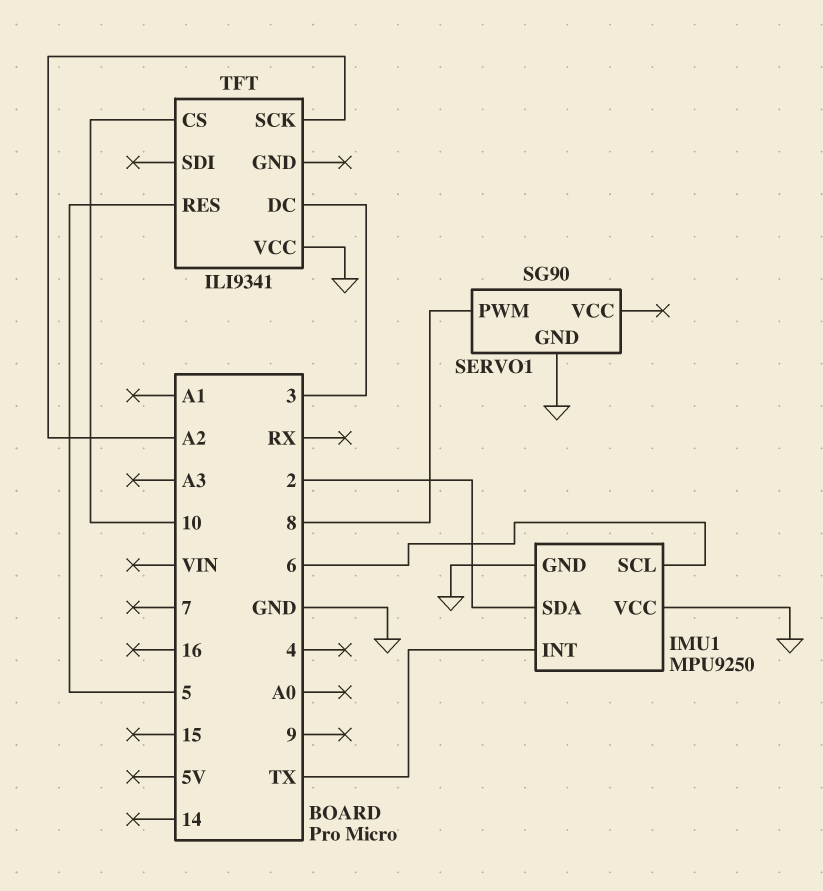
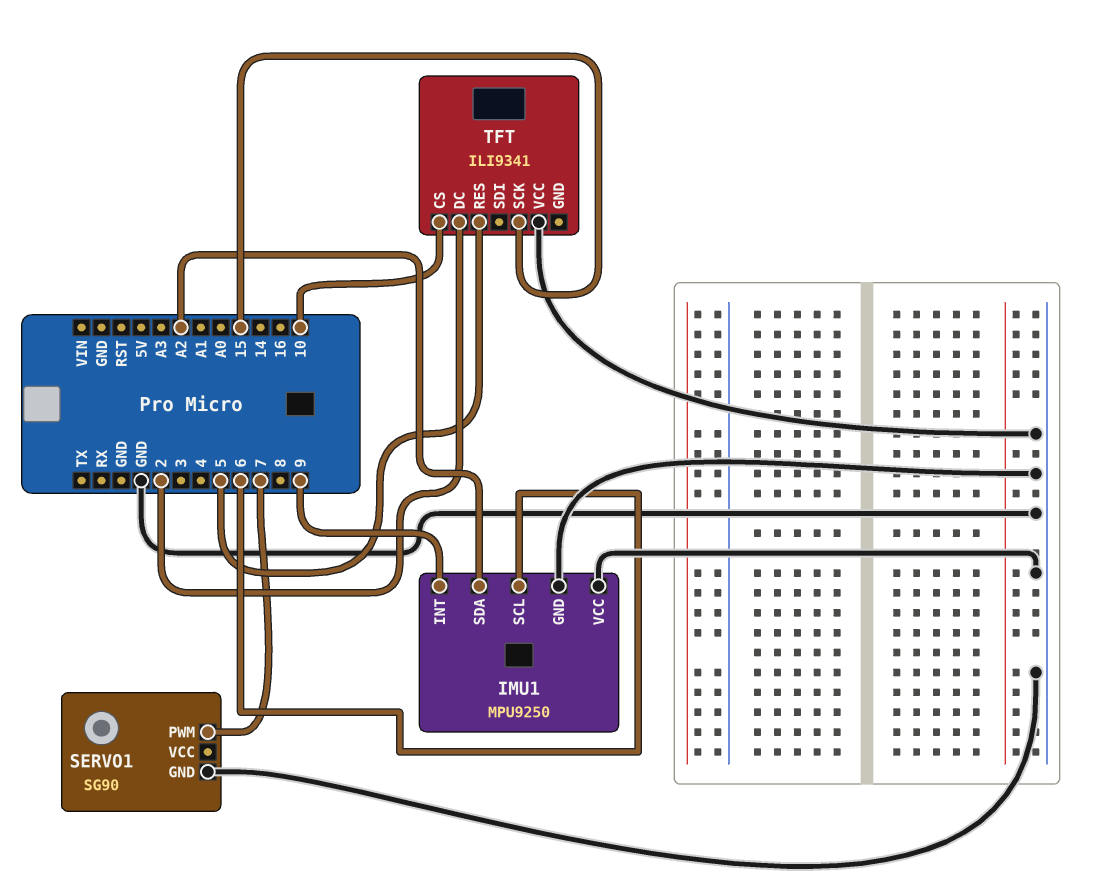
IMU1 pin INT: TX -> 9
IMU1 pin SDA: 2 -> A2
SERVO1 pin PWM: 8 -> 7
TFT pin DC: 3 -> 2
TFT pin SCK: A2 -> 15

